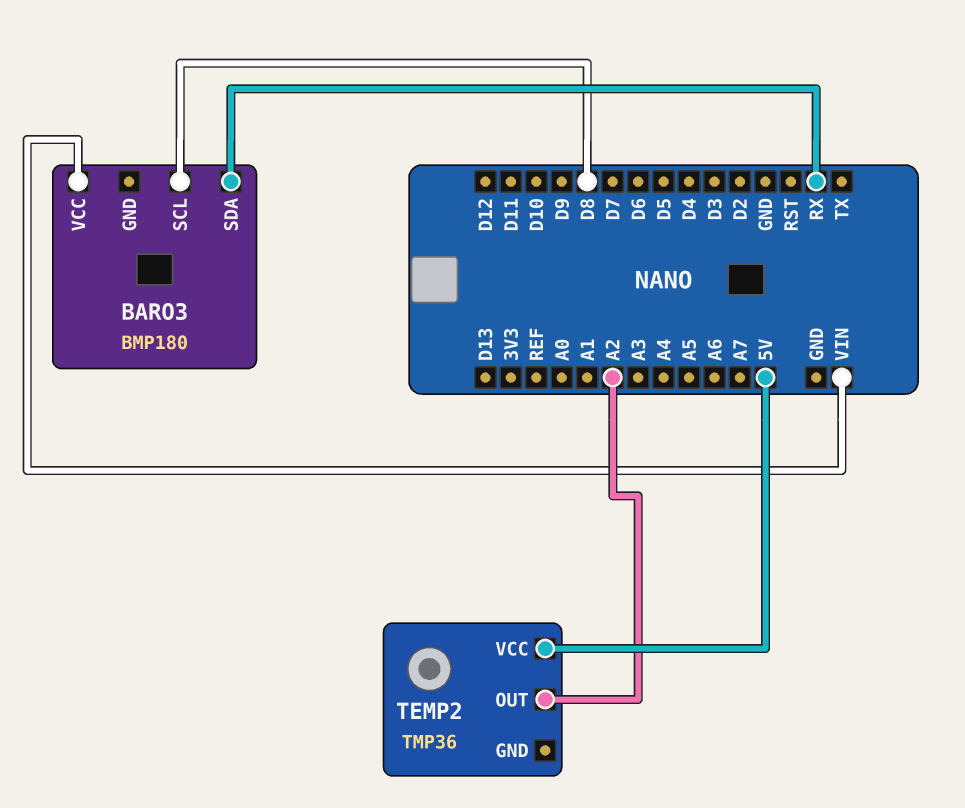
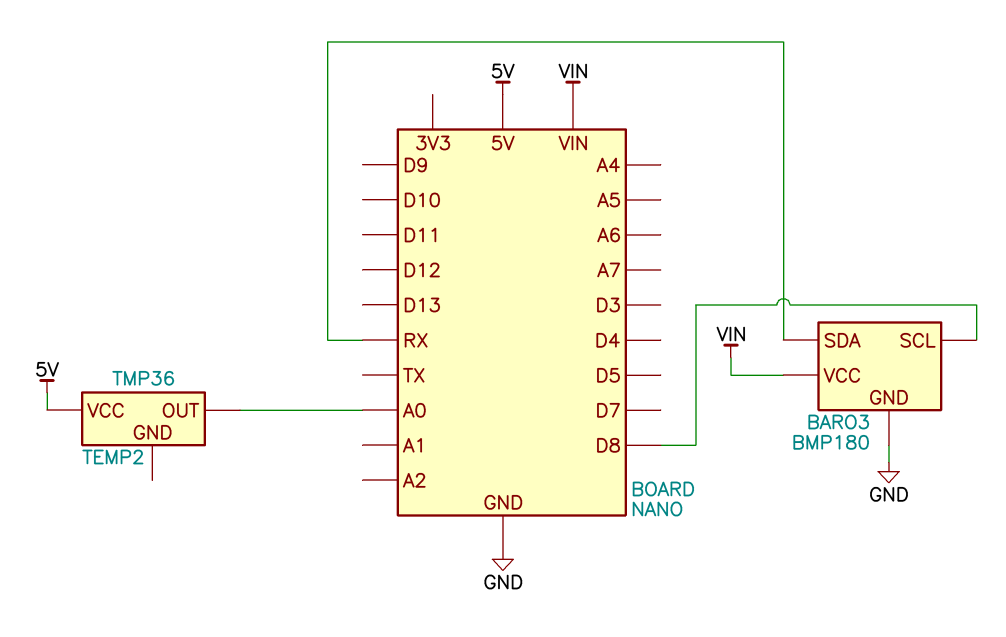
BARO3 pin GND: none -> GND
TEMP2 pin OUT: A2 -> A0

